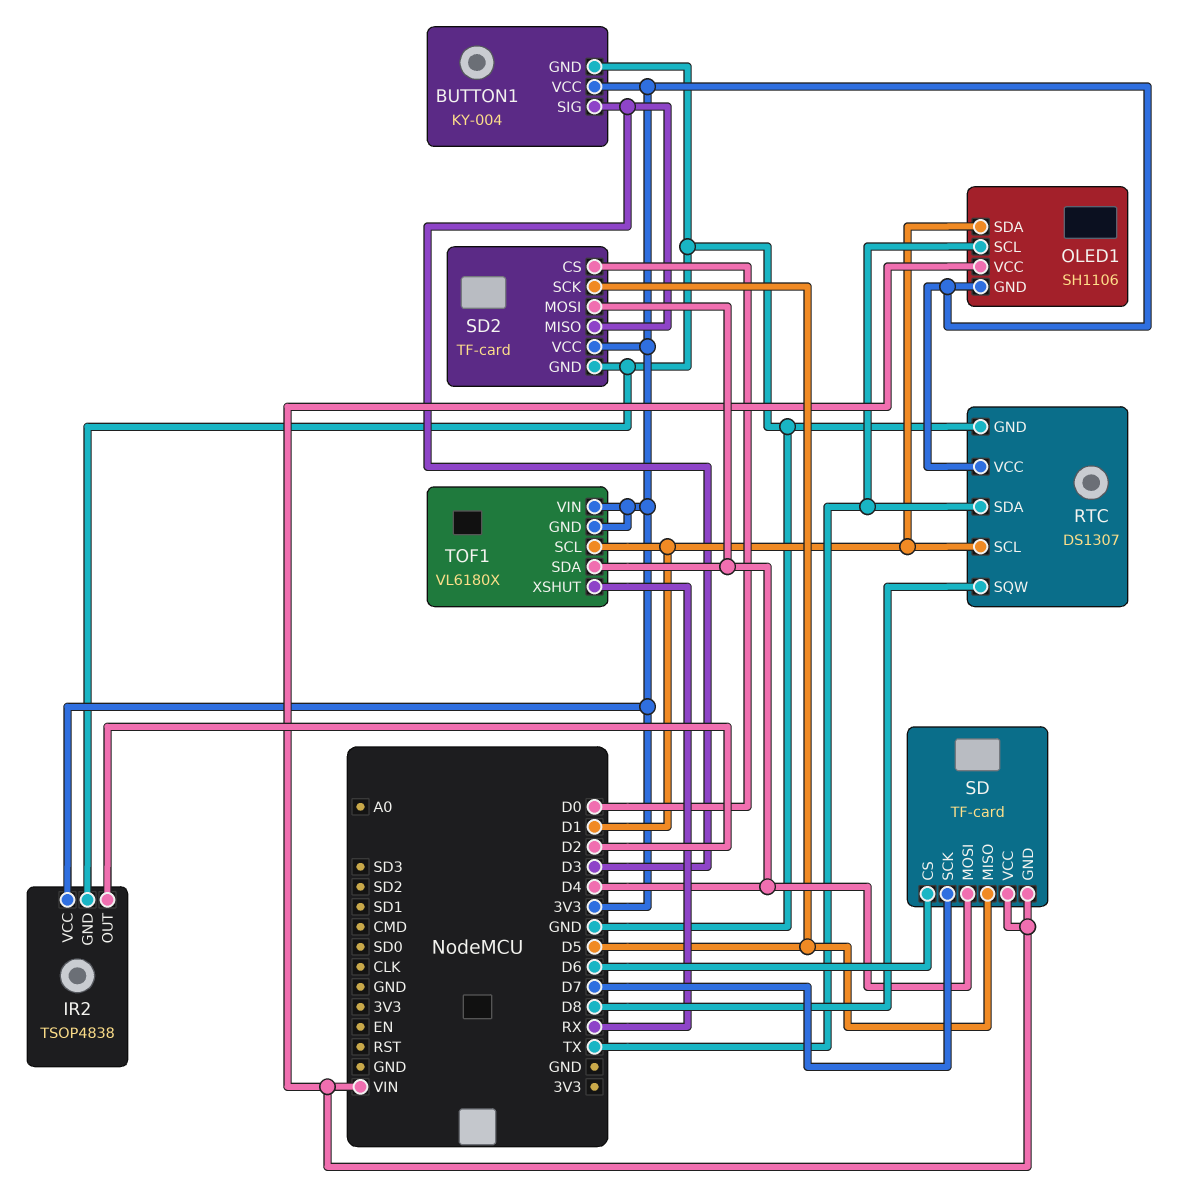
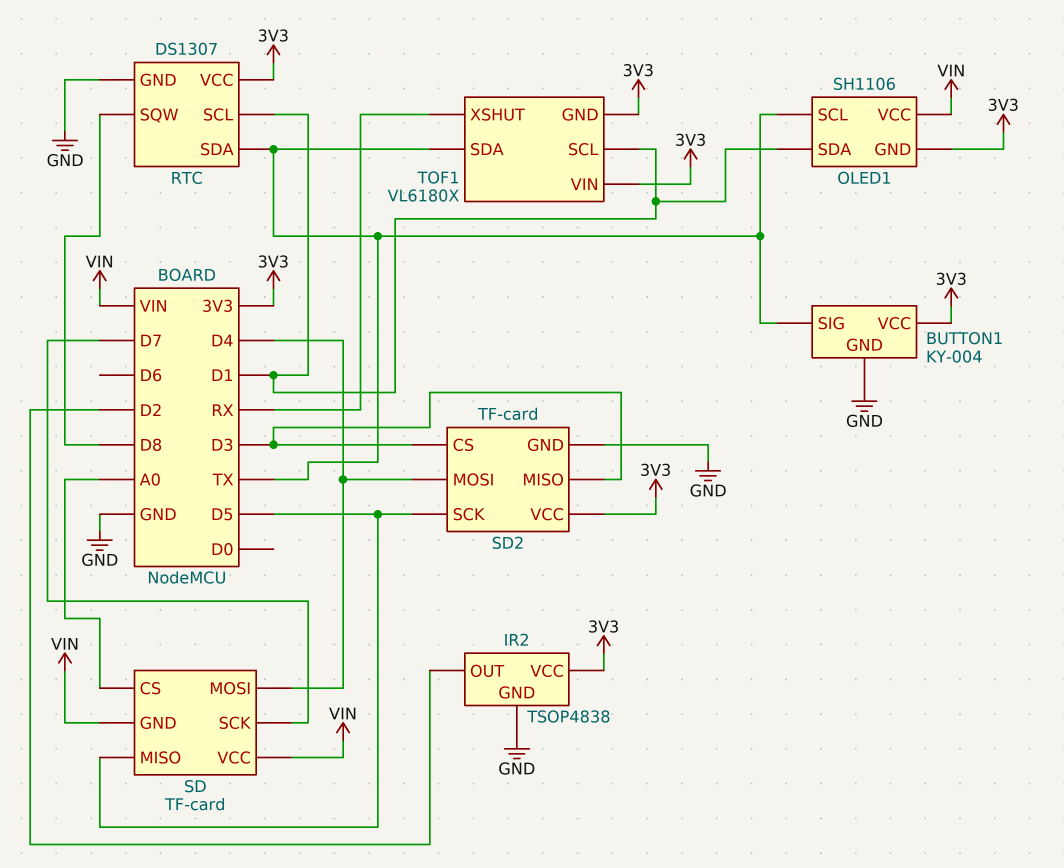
BUTTON1 pin SIG: D3 -> TX
SD pin CS: D6 -> A0
SD2 pin CS: D0 -> D3
TOF1 pin SDA: D4 -> TX

